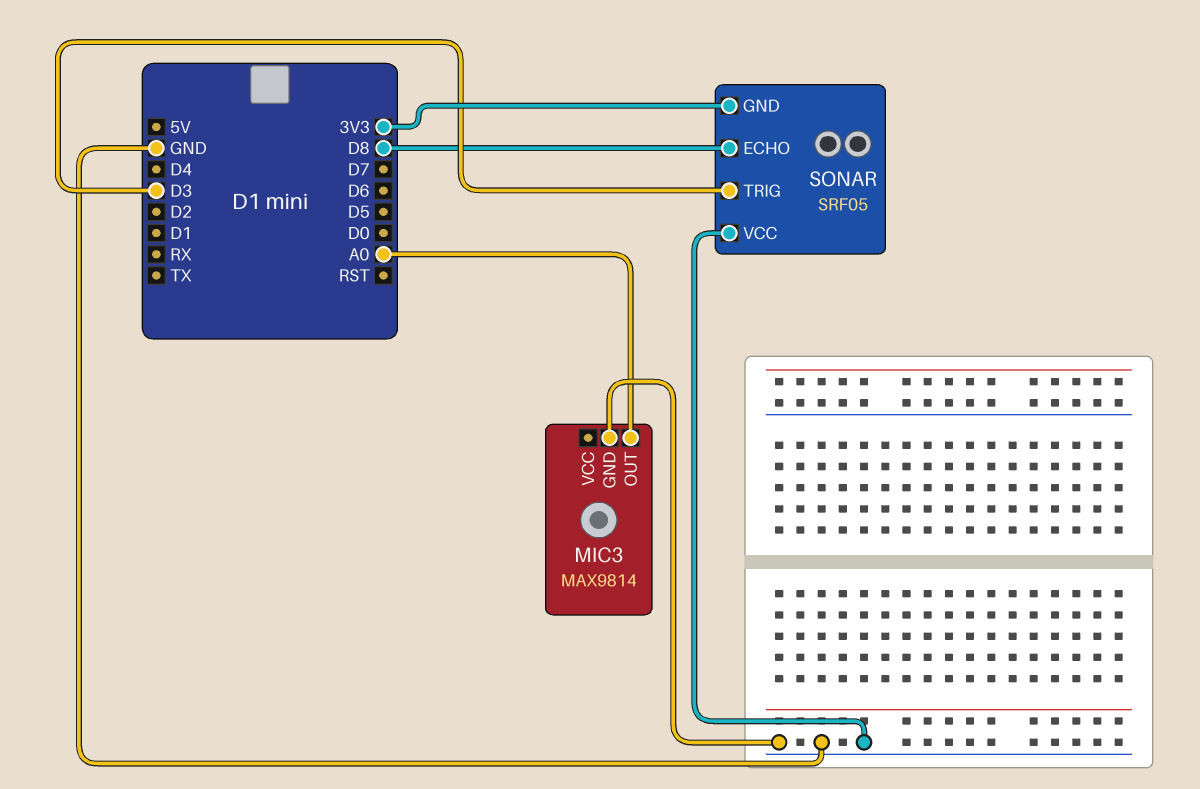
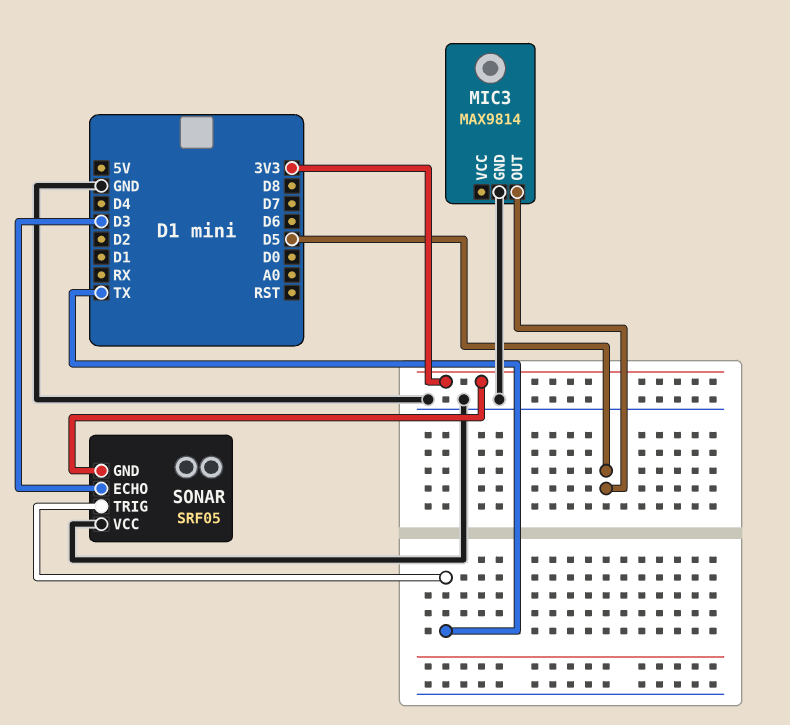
MIC3 pin OUT: A0 -> D5
SONAR pin ECHO: D8 -> D3
SONAR pin TRIG: D3 -> TX

